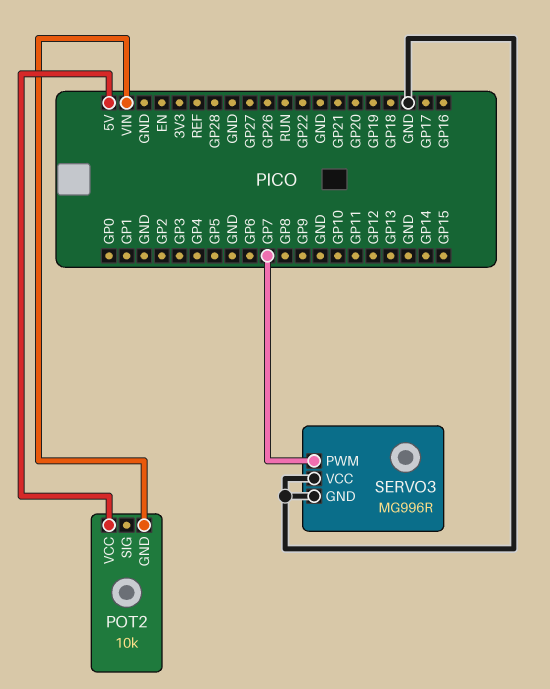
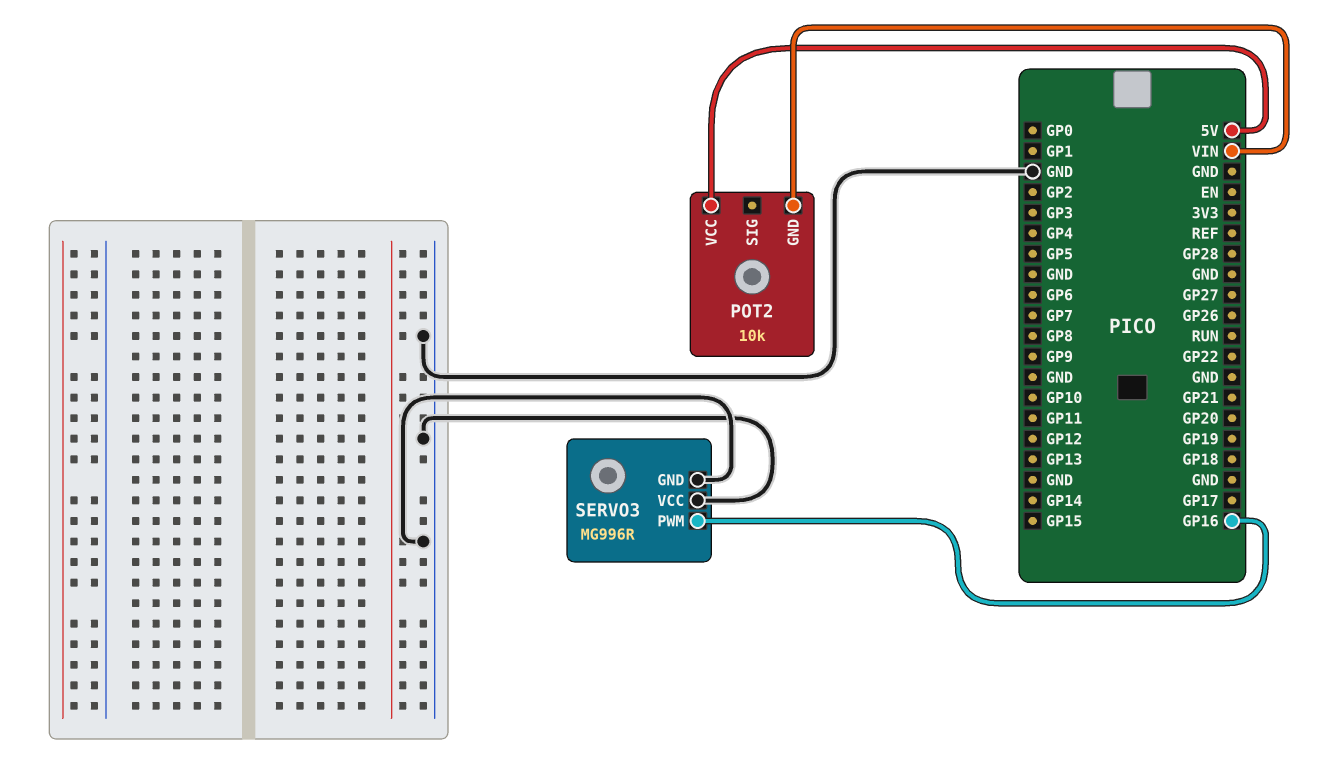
SERVO3 pin PWM: GP7 -> GP16

